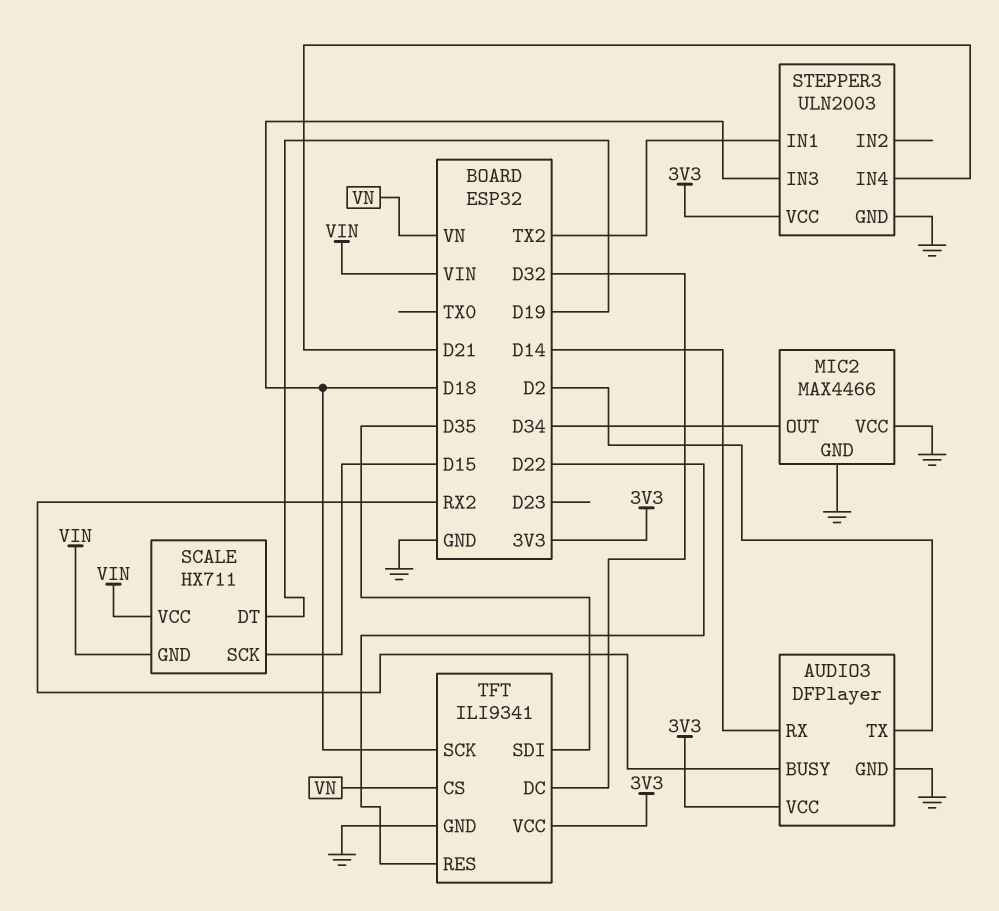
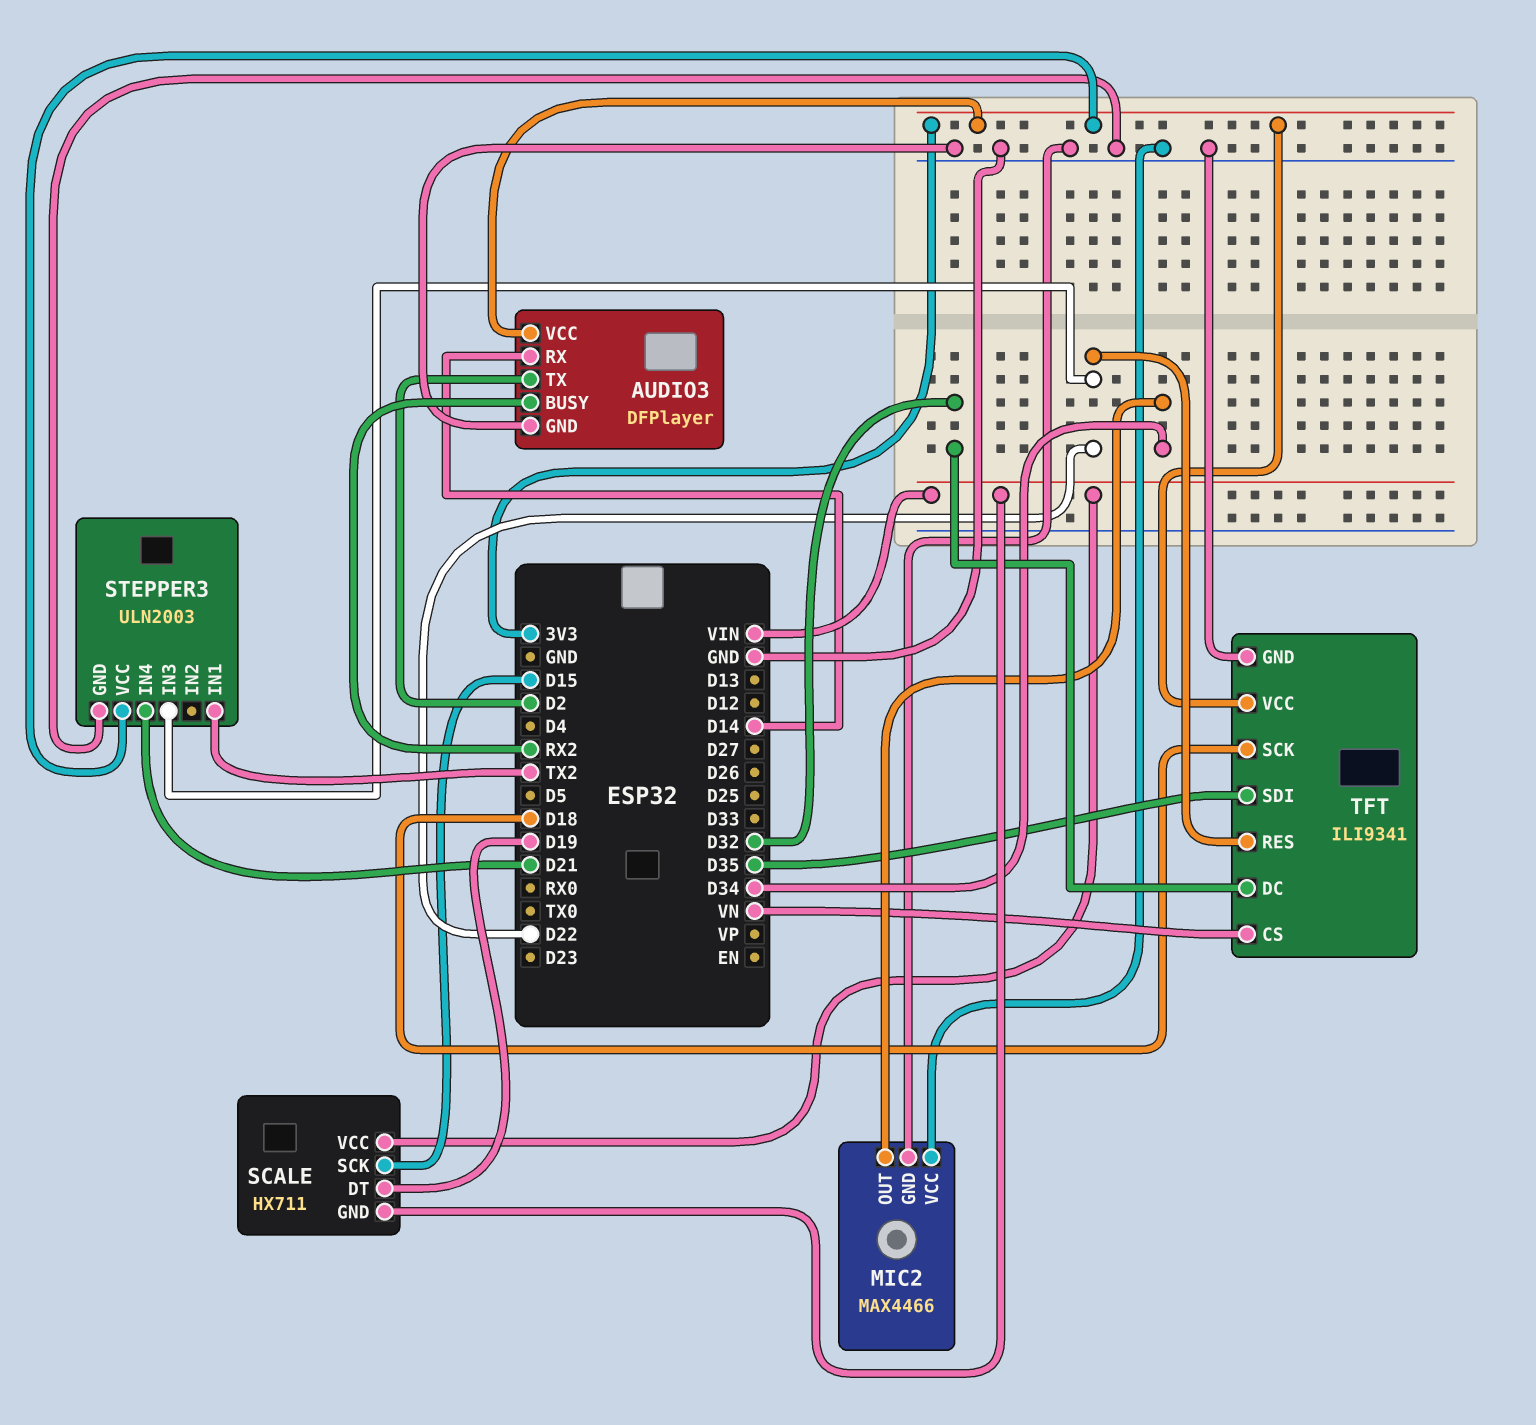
STEPPER3 pin IN3: D18 -> D22

